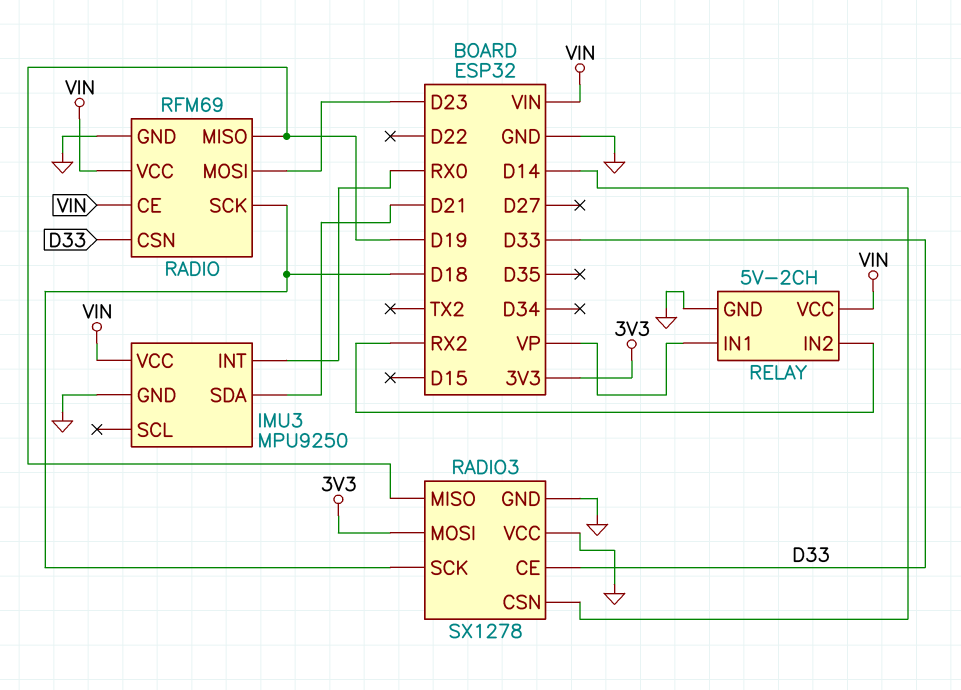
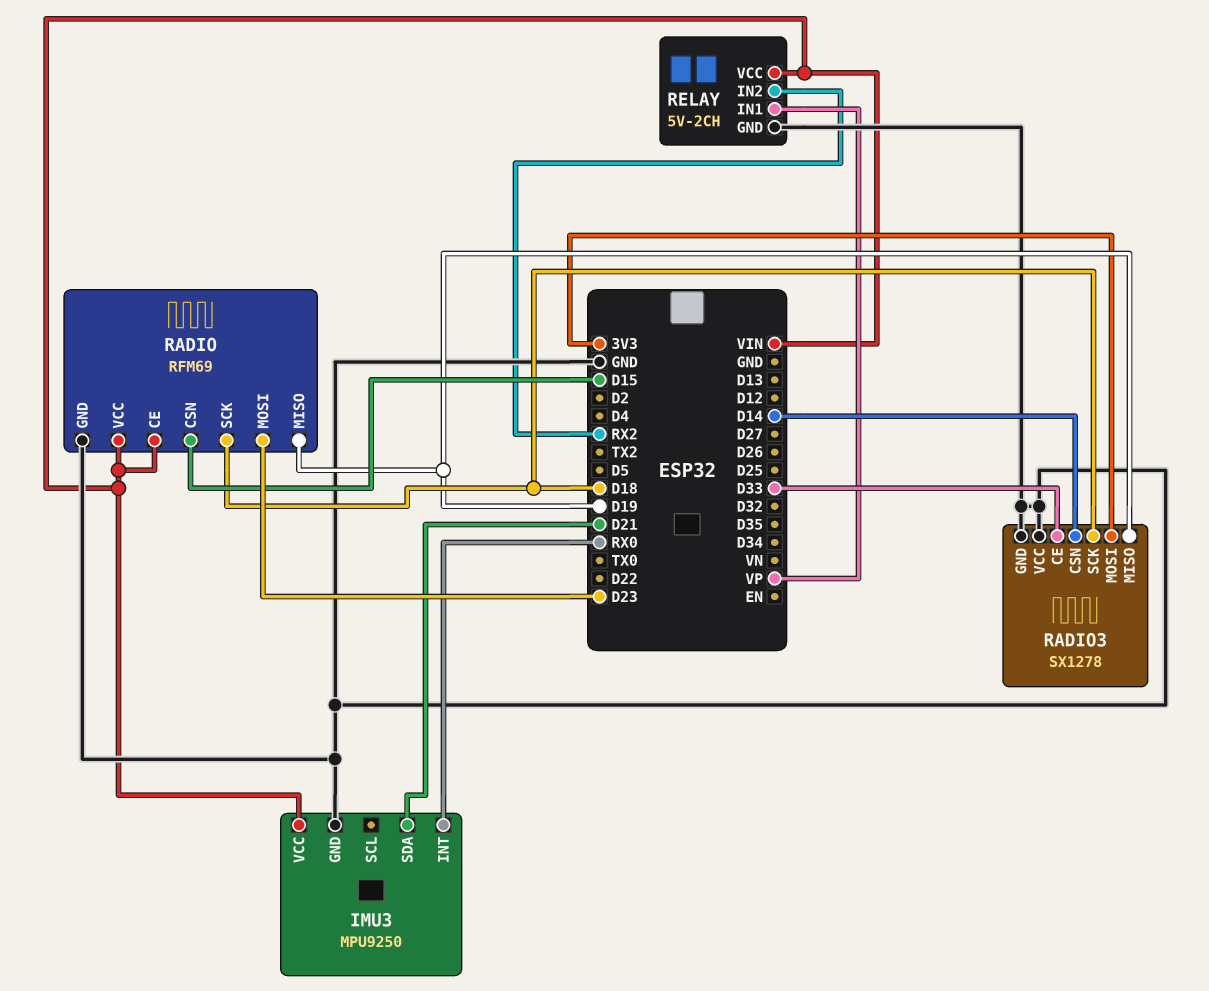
RADIO pin CSN: D33 -> D15

